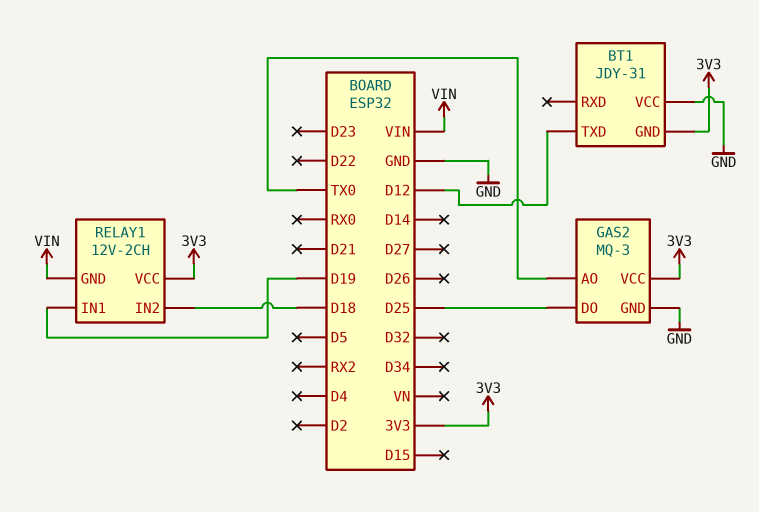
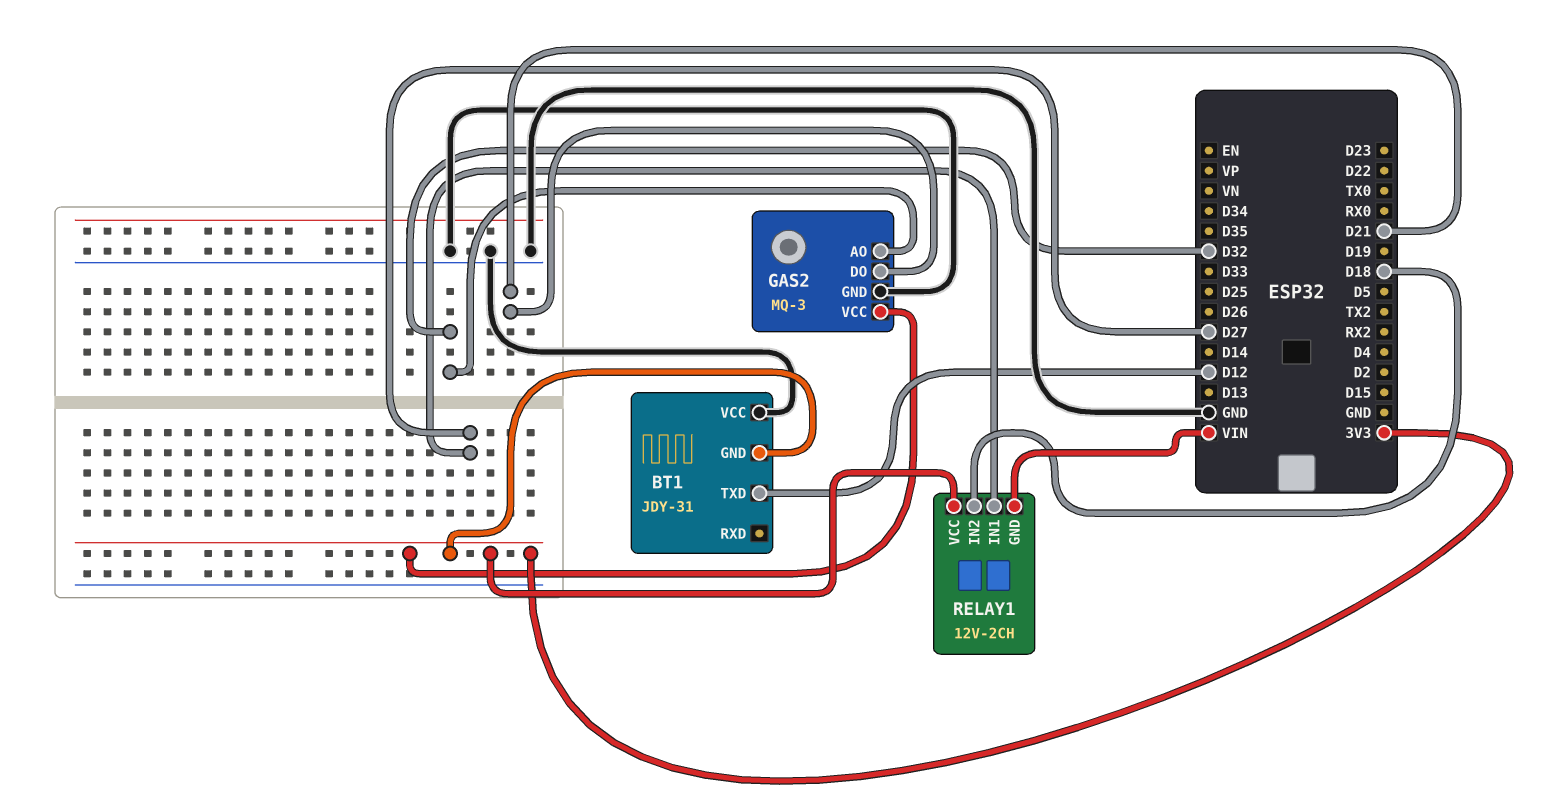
GAS2 pin AO: TX0 -> D32
GAS2 pin DO: D25 -> D21
RELAY1 pin IN1: D19 -> D27

